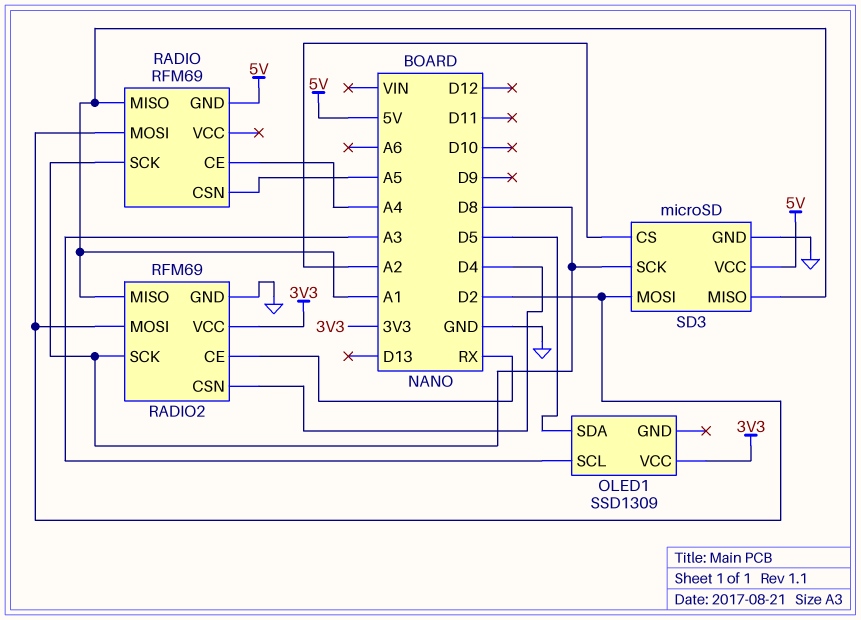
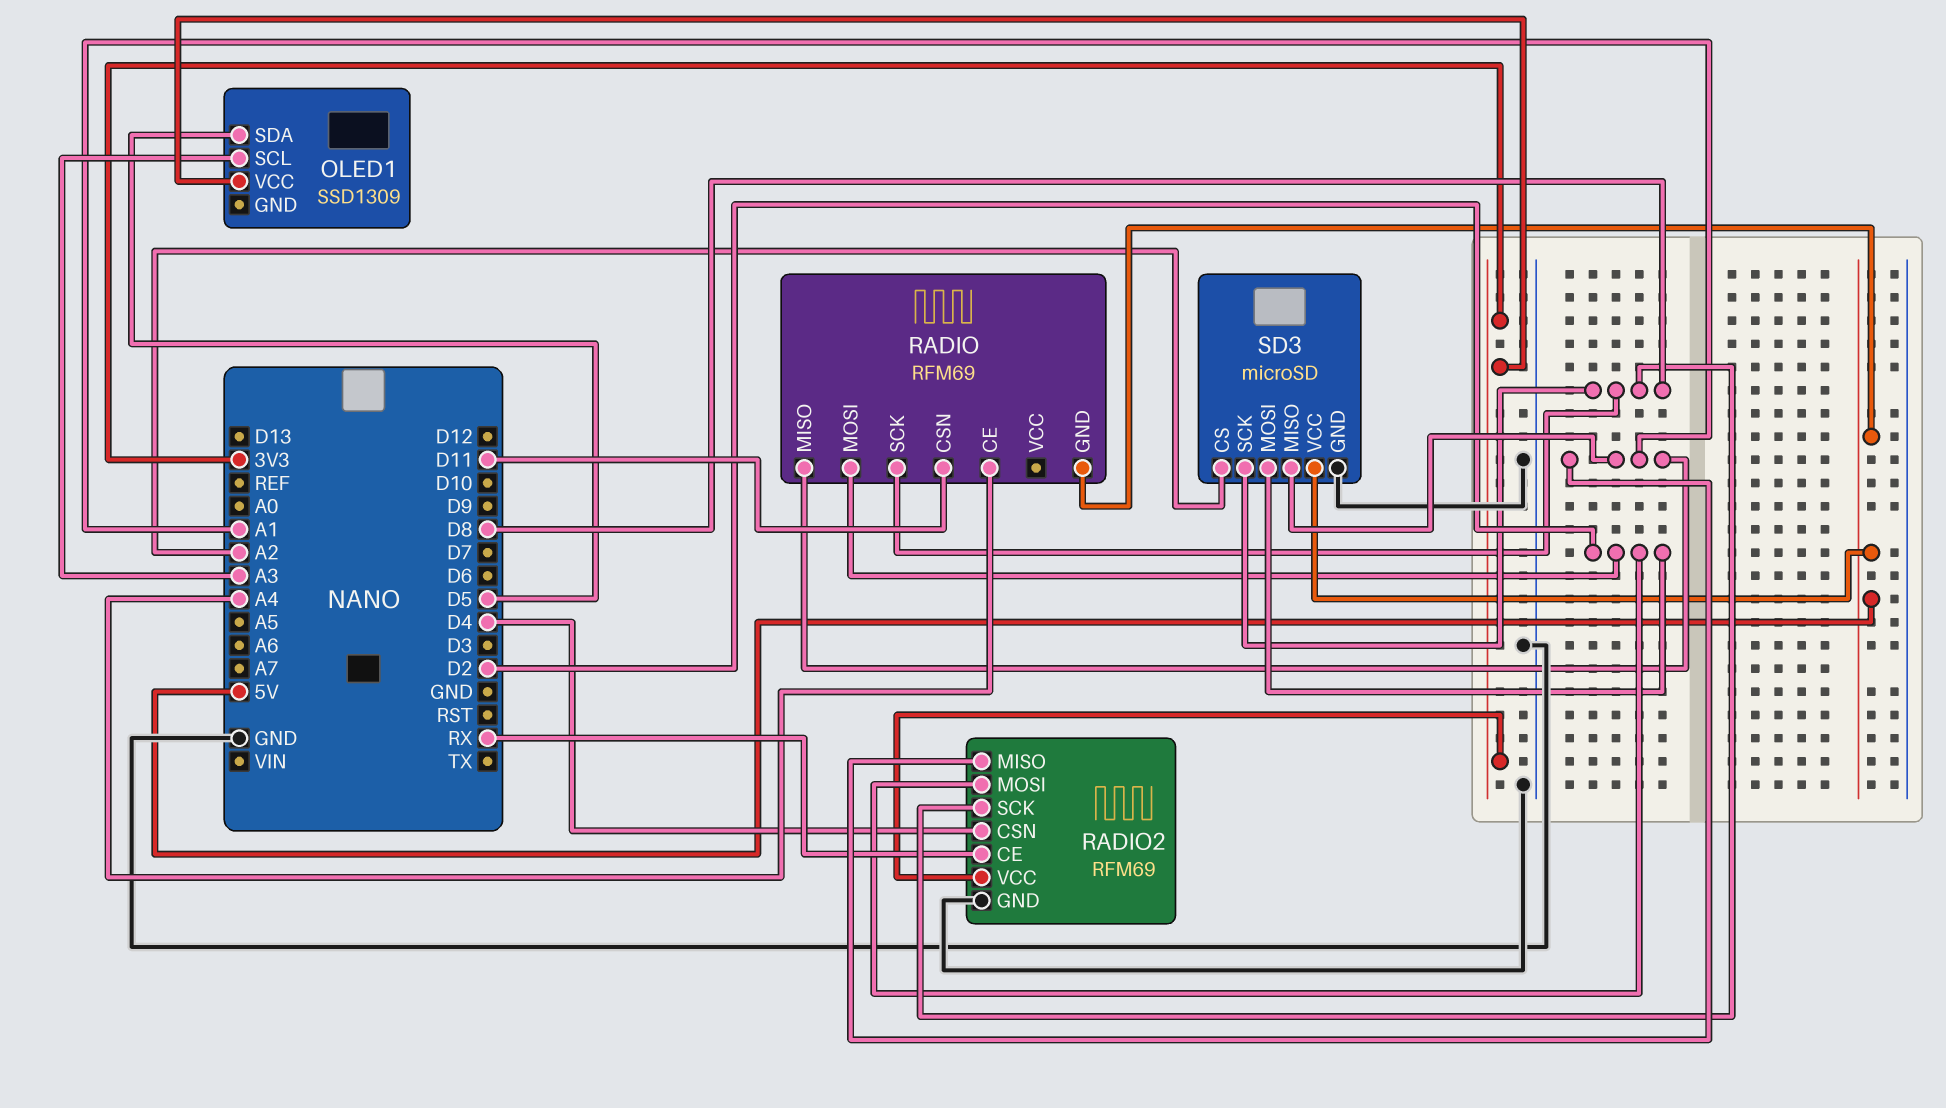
RADIO pin CSN: A5 -> D11

